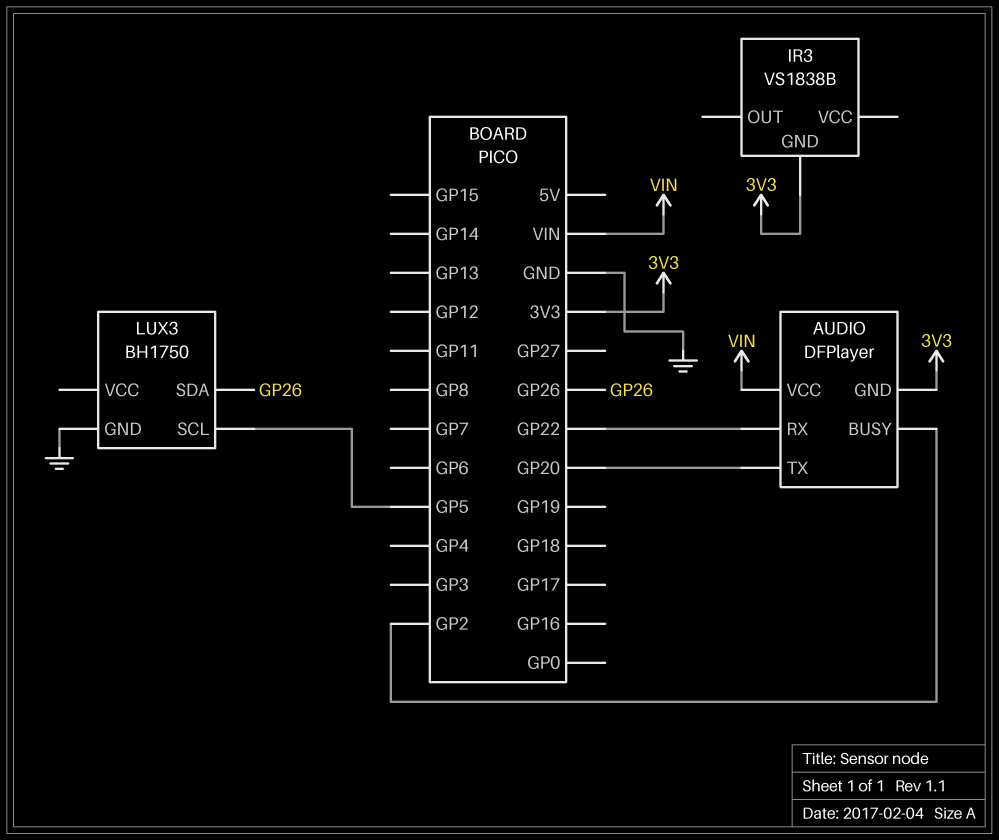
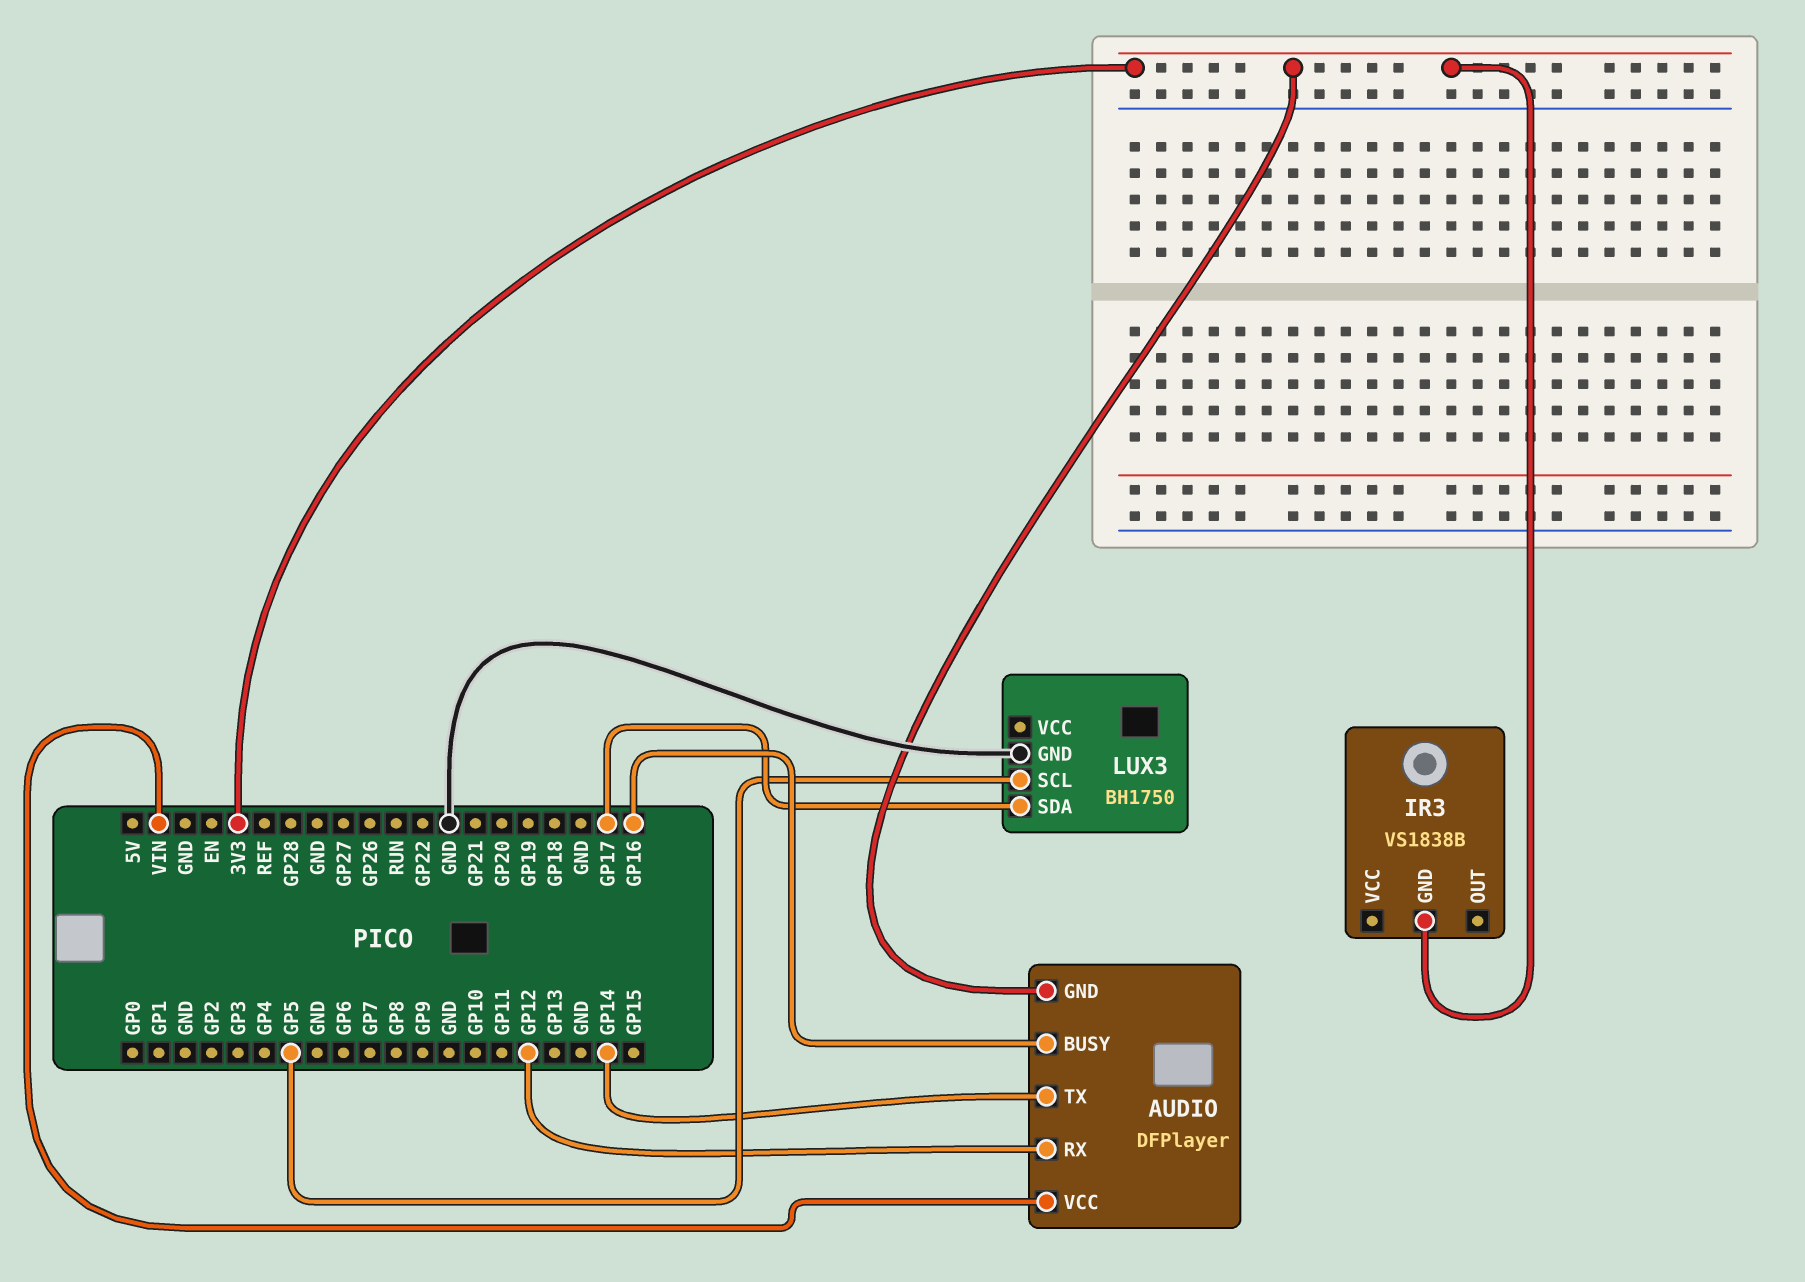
AUDIO pin BUSY: GP2 -> GP16
AUDIO pin RX: GP22 -> GP12
AUDIO pin TX: GP20 -> GP14
LUX3 pin SDA: GP26 -> GP17

